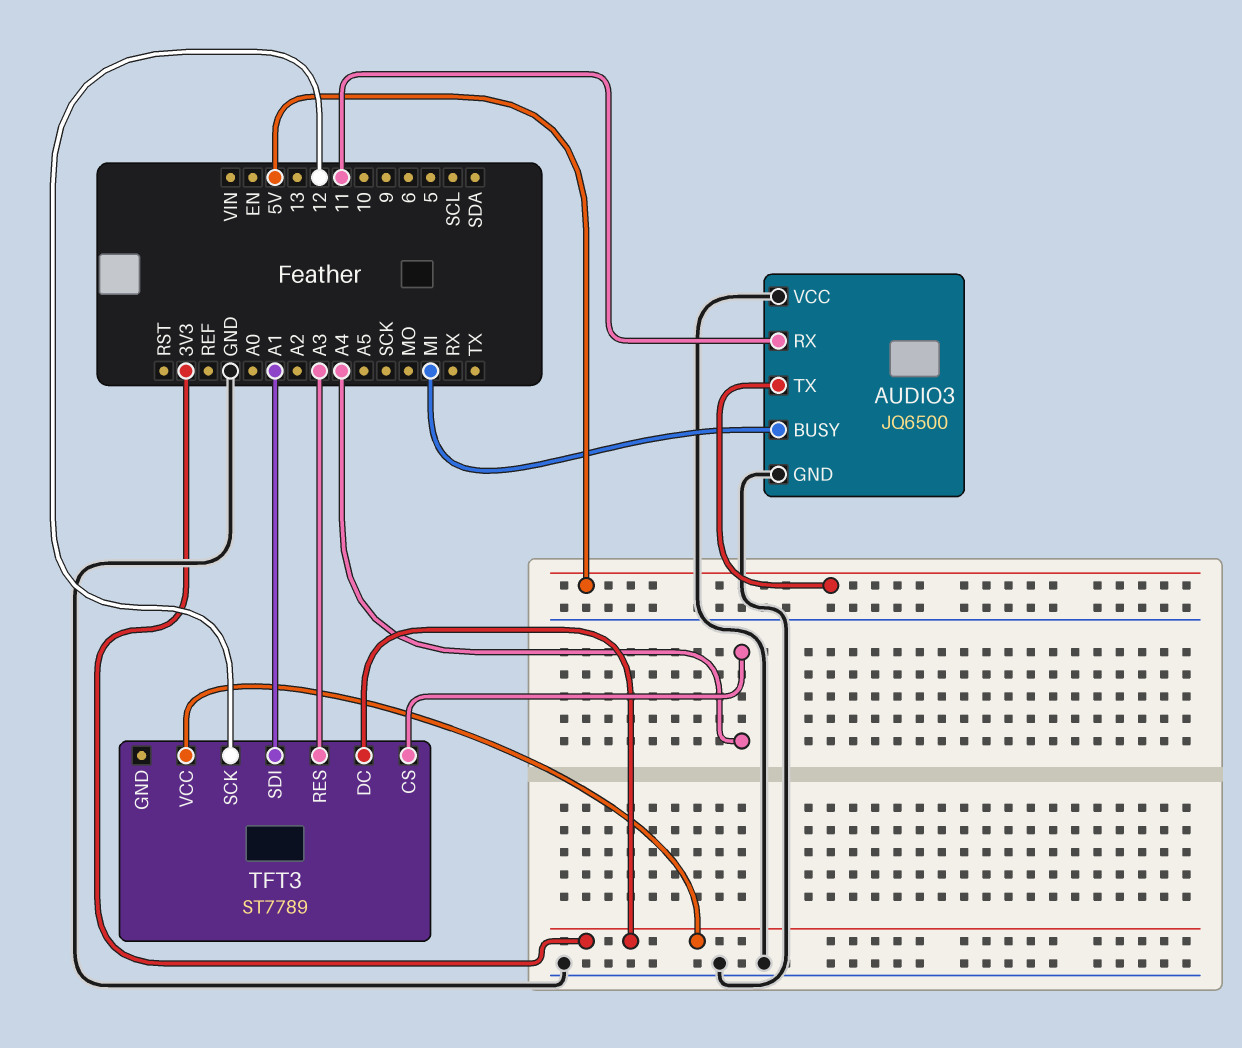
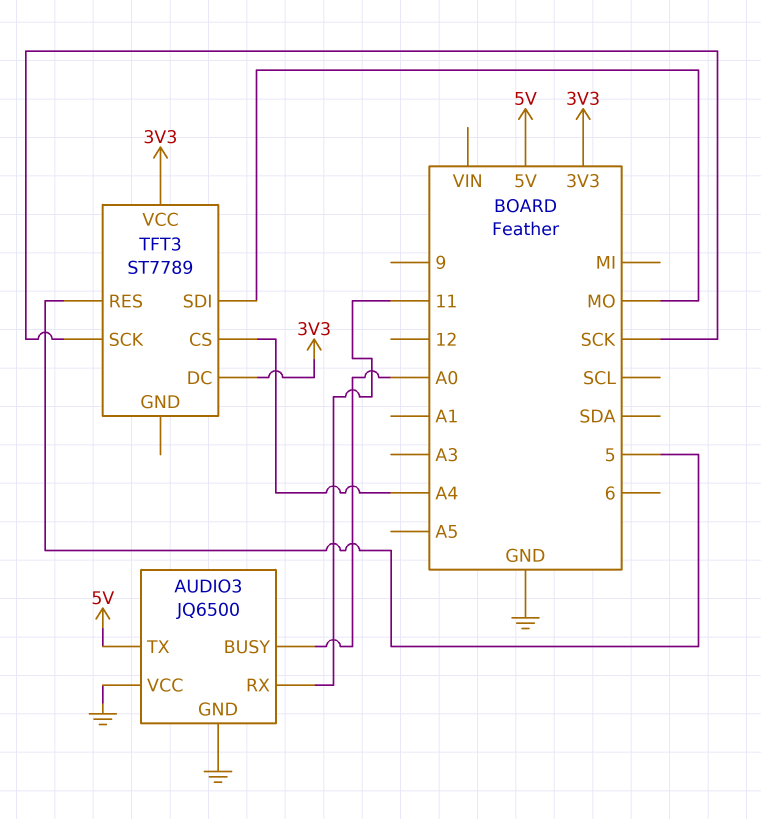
AUDIO3 pin BUSY: MI -> A0
TFT3 pin RES: A3 -> 5
TFT3 pin SCK: 12 -> SCK
TFT3 pin SDI: A1 -> MO

